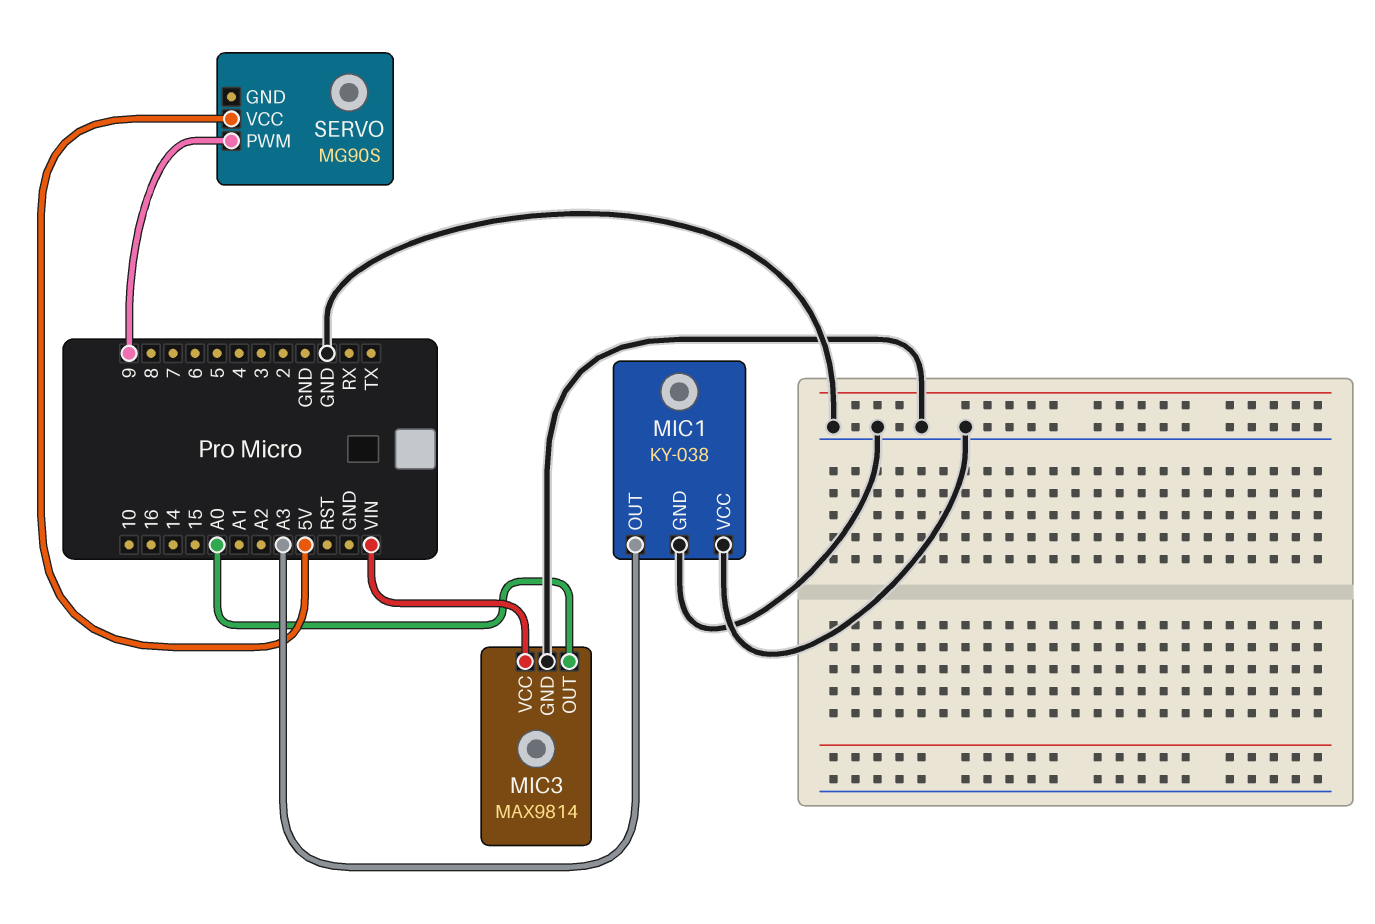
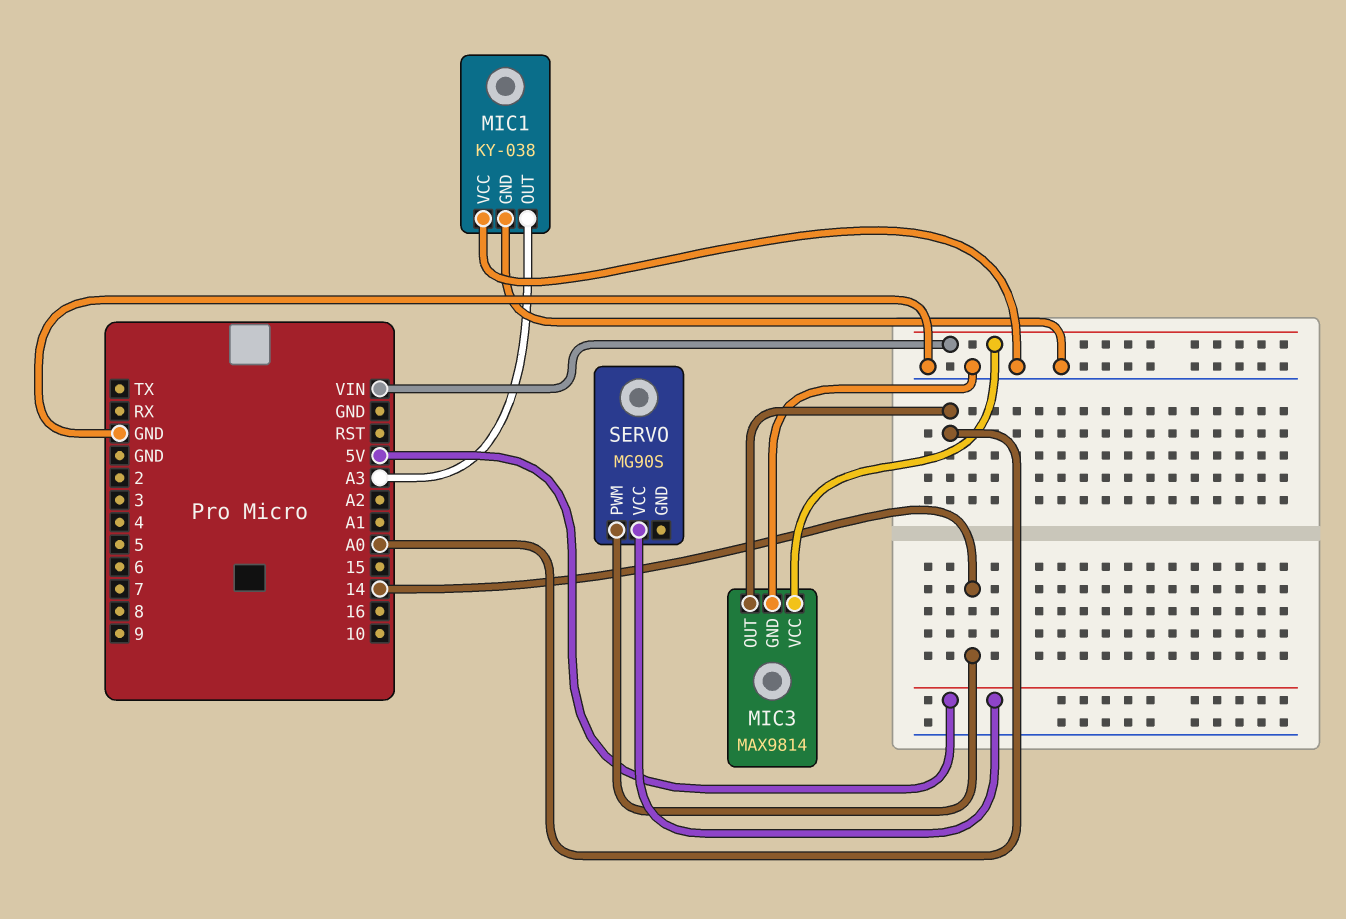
SERVO pin PWM: 9 -> 14

